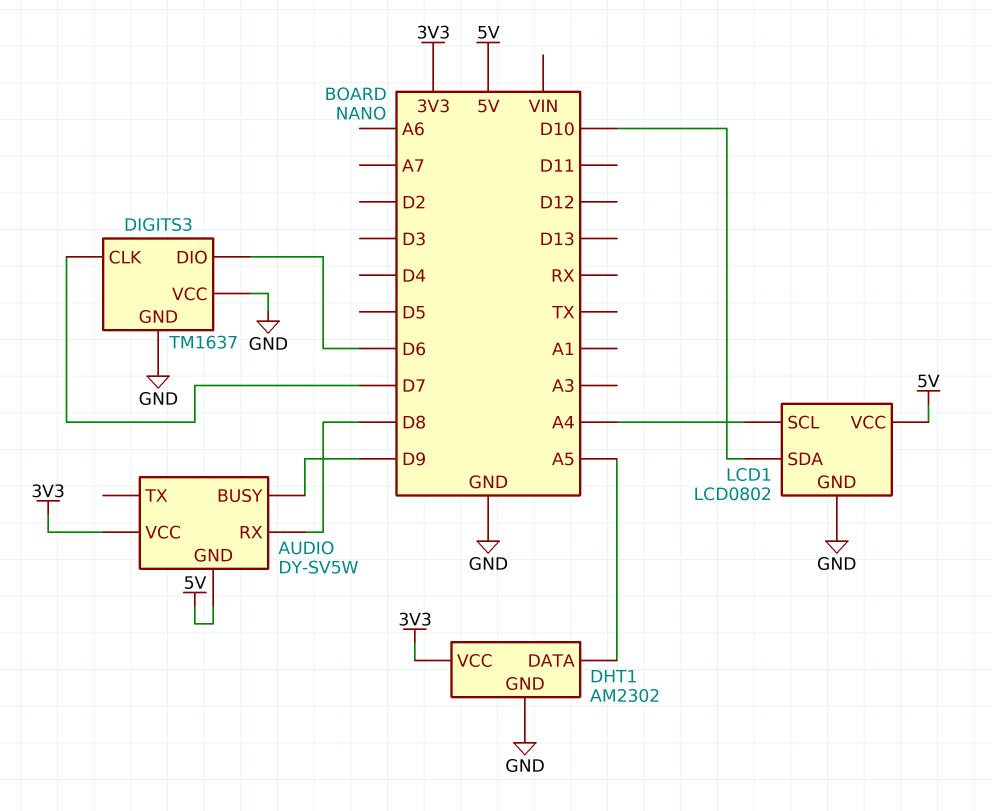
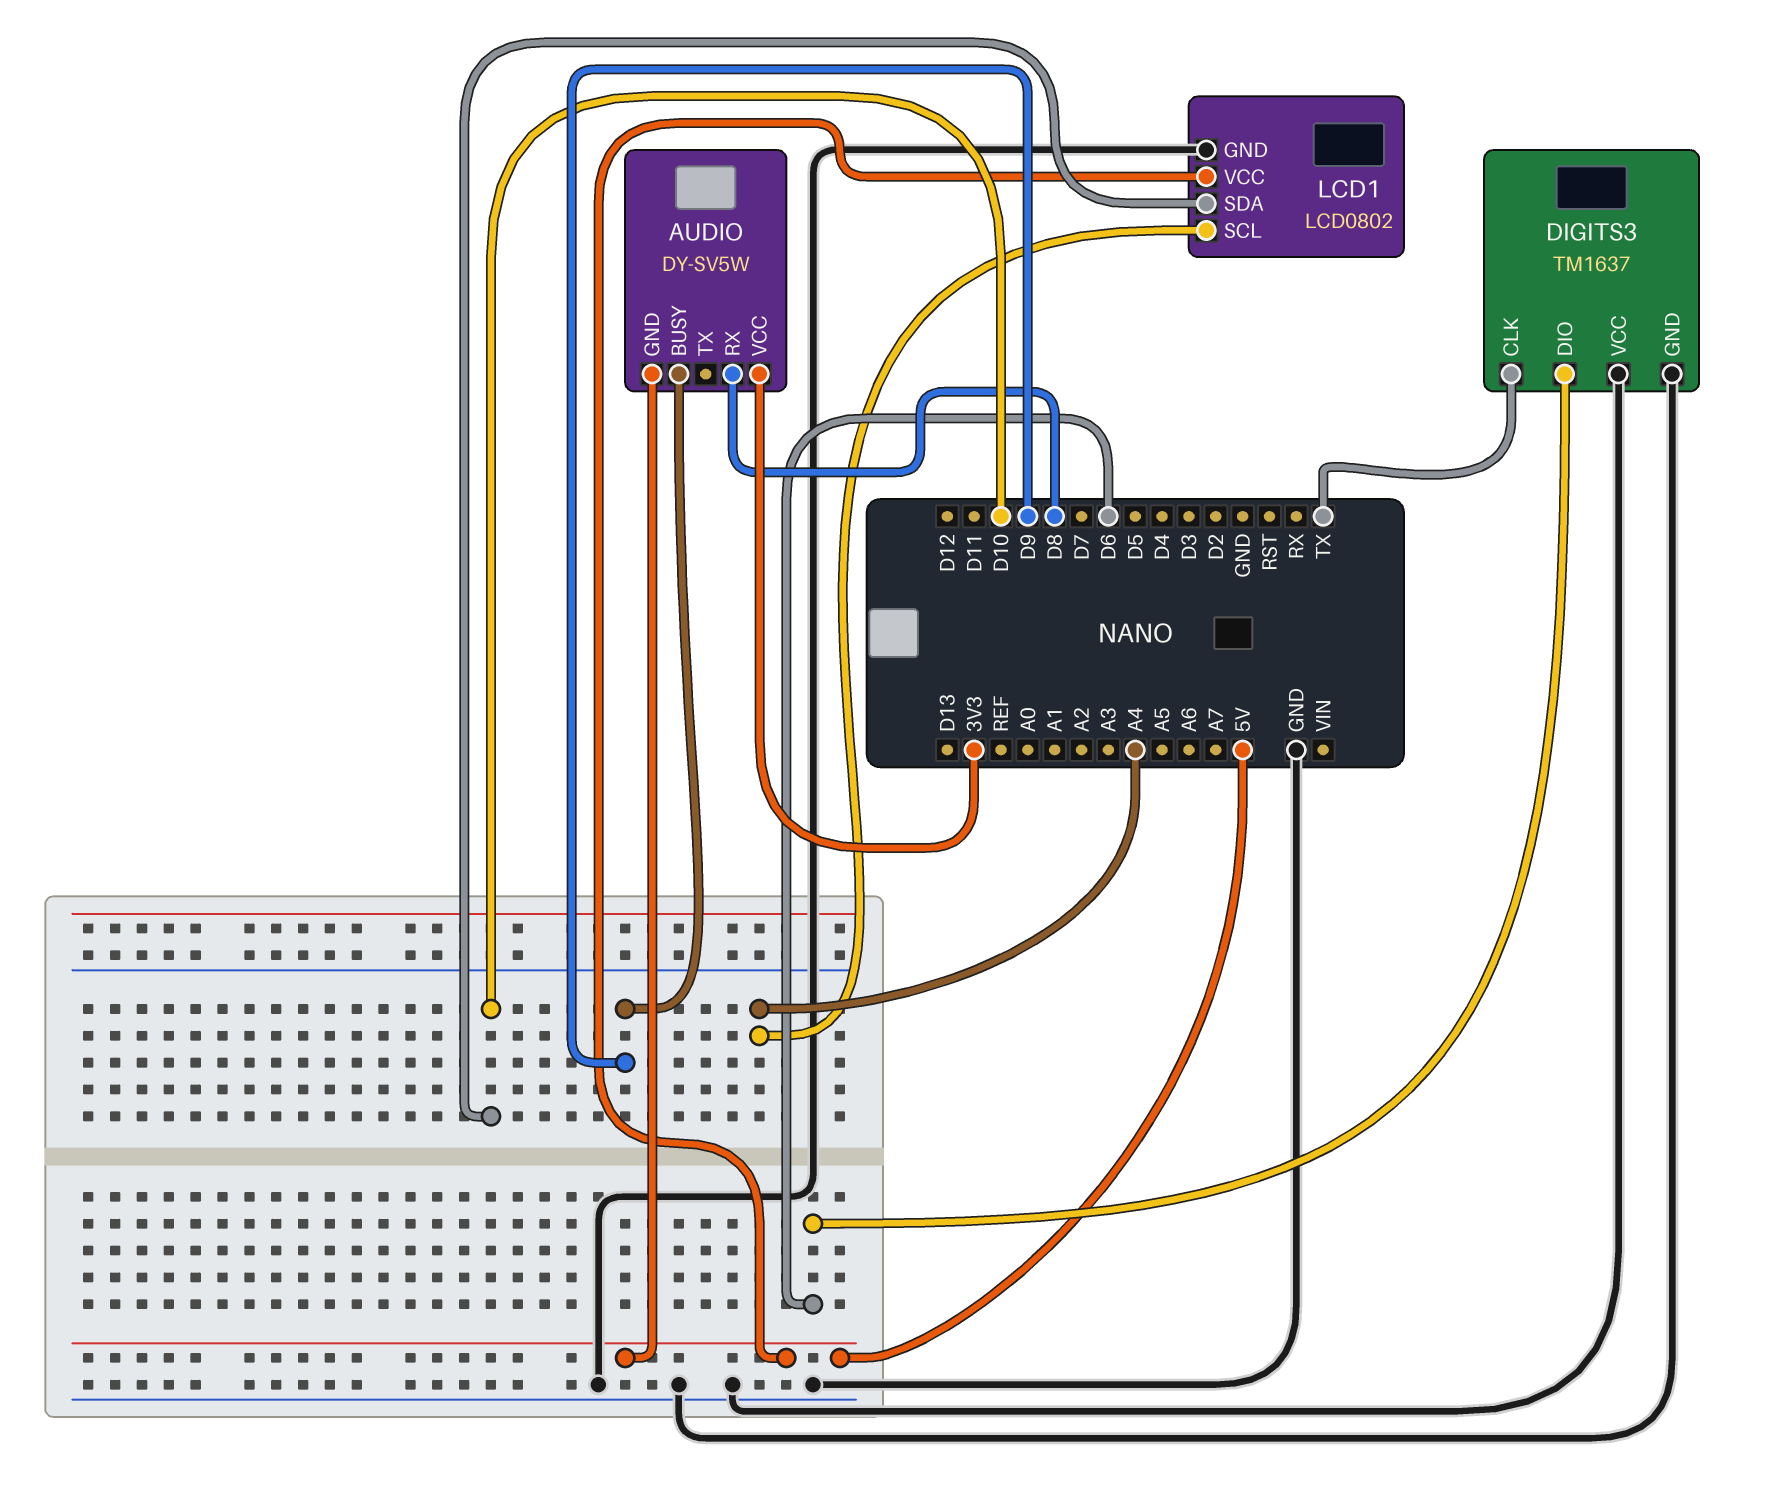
DHT1: AM2302 -> none
DHT1 pin DATA: A5 -> none
DHT1 pin GND: GND -> none
DHT1 pin VCC: 3V3 -> none
DIGITS3 pin CLK: D7 -> TX

